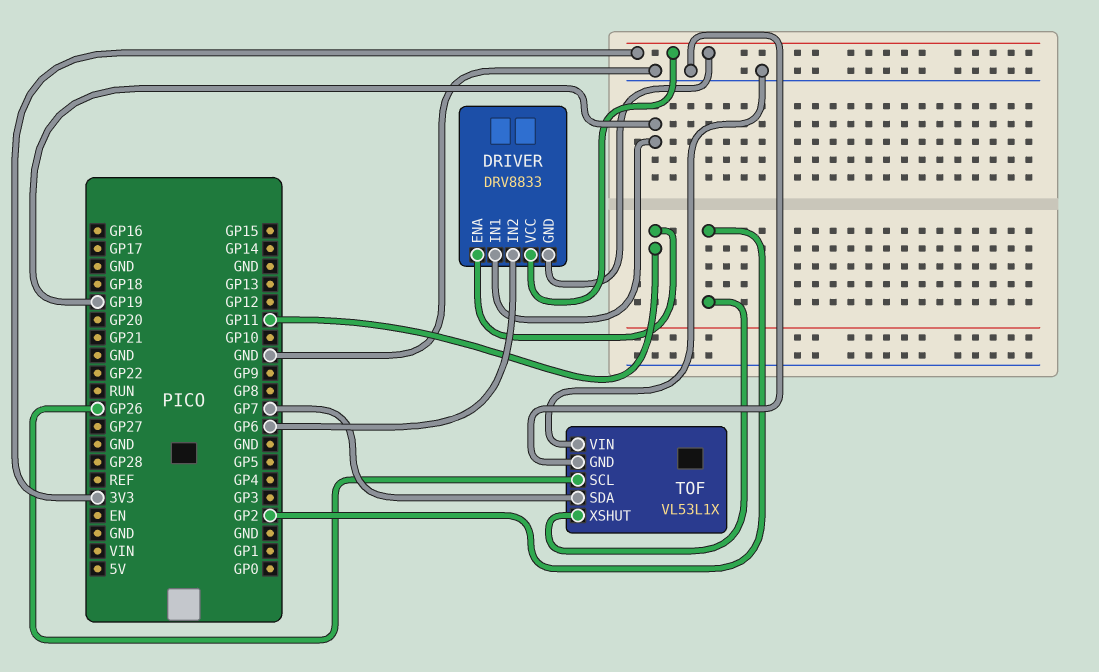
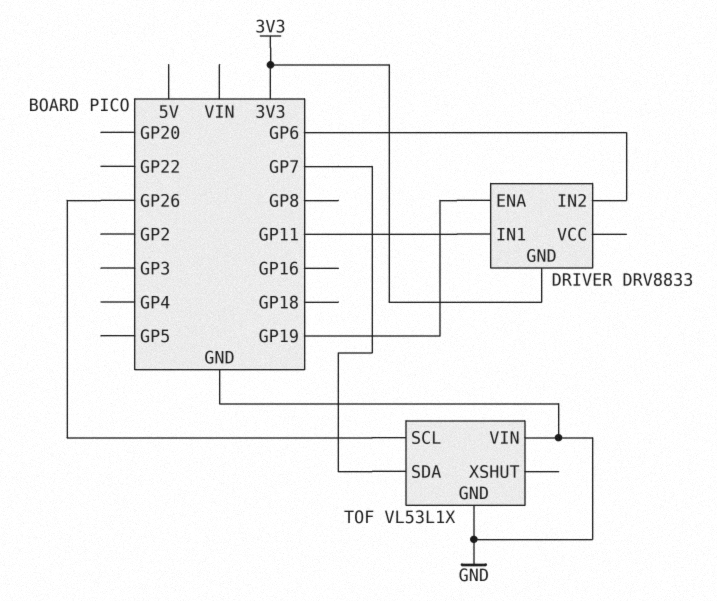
DRIVER pin ENA: GP11 -> GP19
DRIVER pin IN1: GP19 -> GP11
DRIVER pin VCC: 3V3 -> none
TOF pin XSHUT: GP2 -> none

